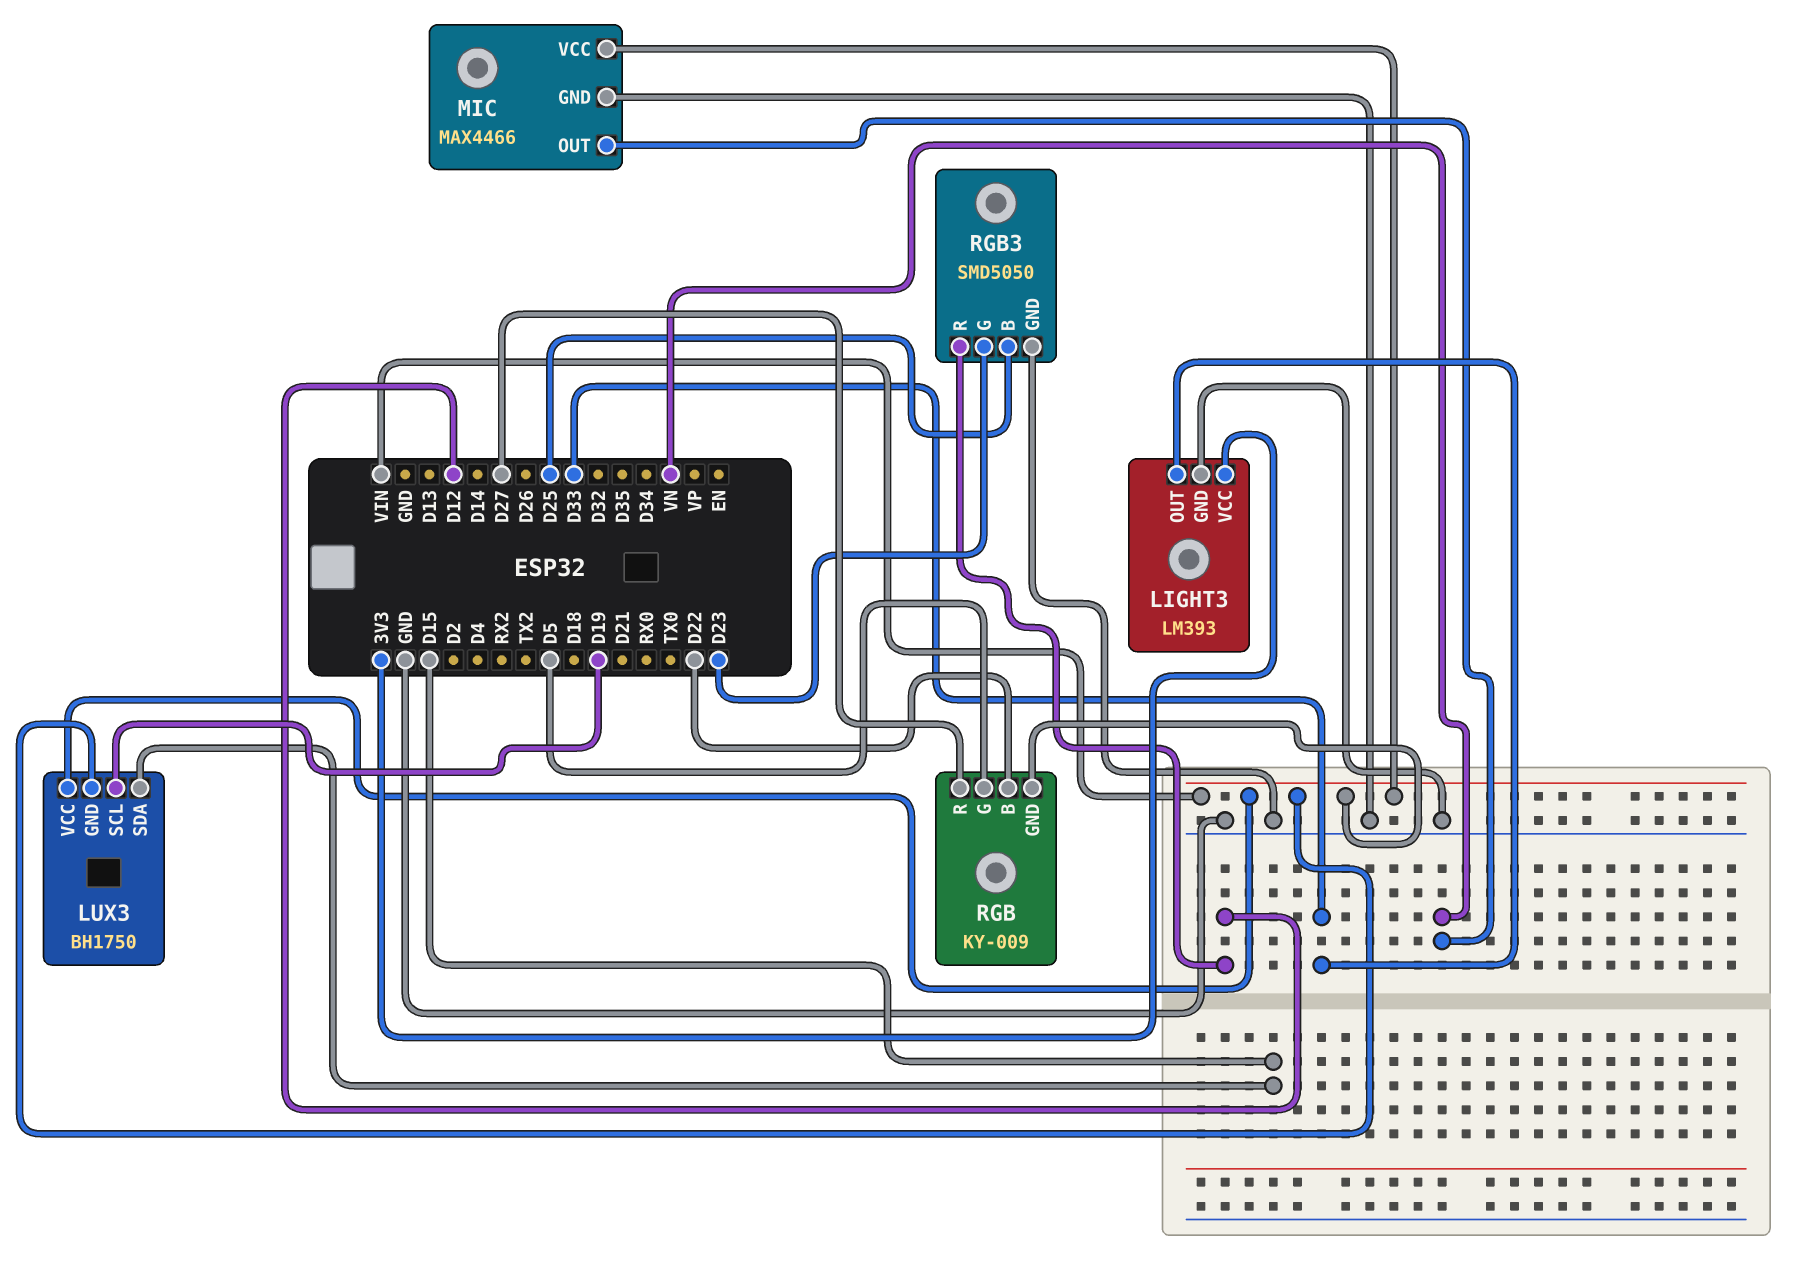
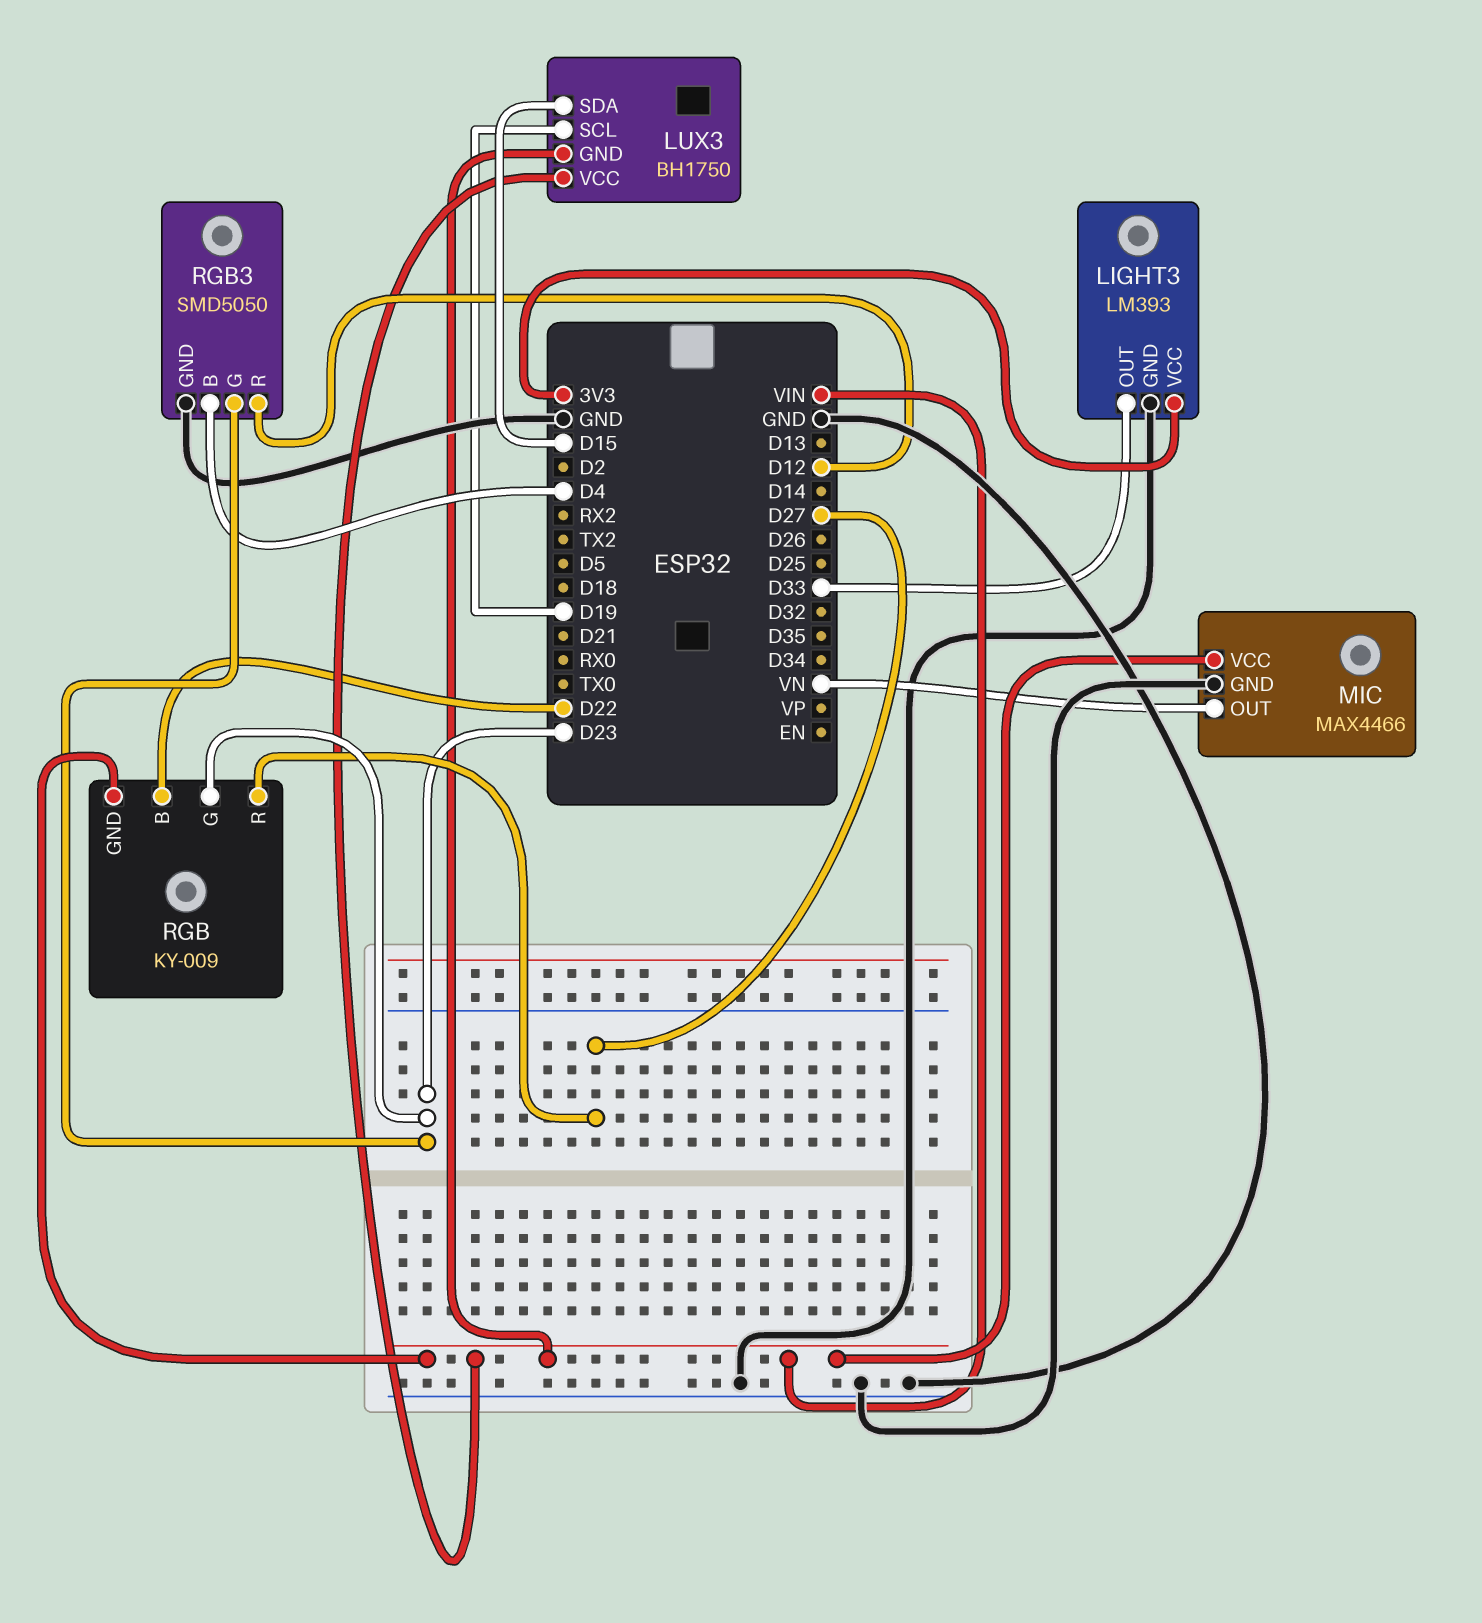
RGB pin G: D5 -> D23
RGB3 pin B: D25 -> D4

